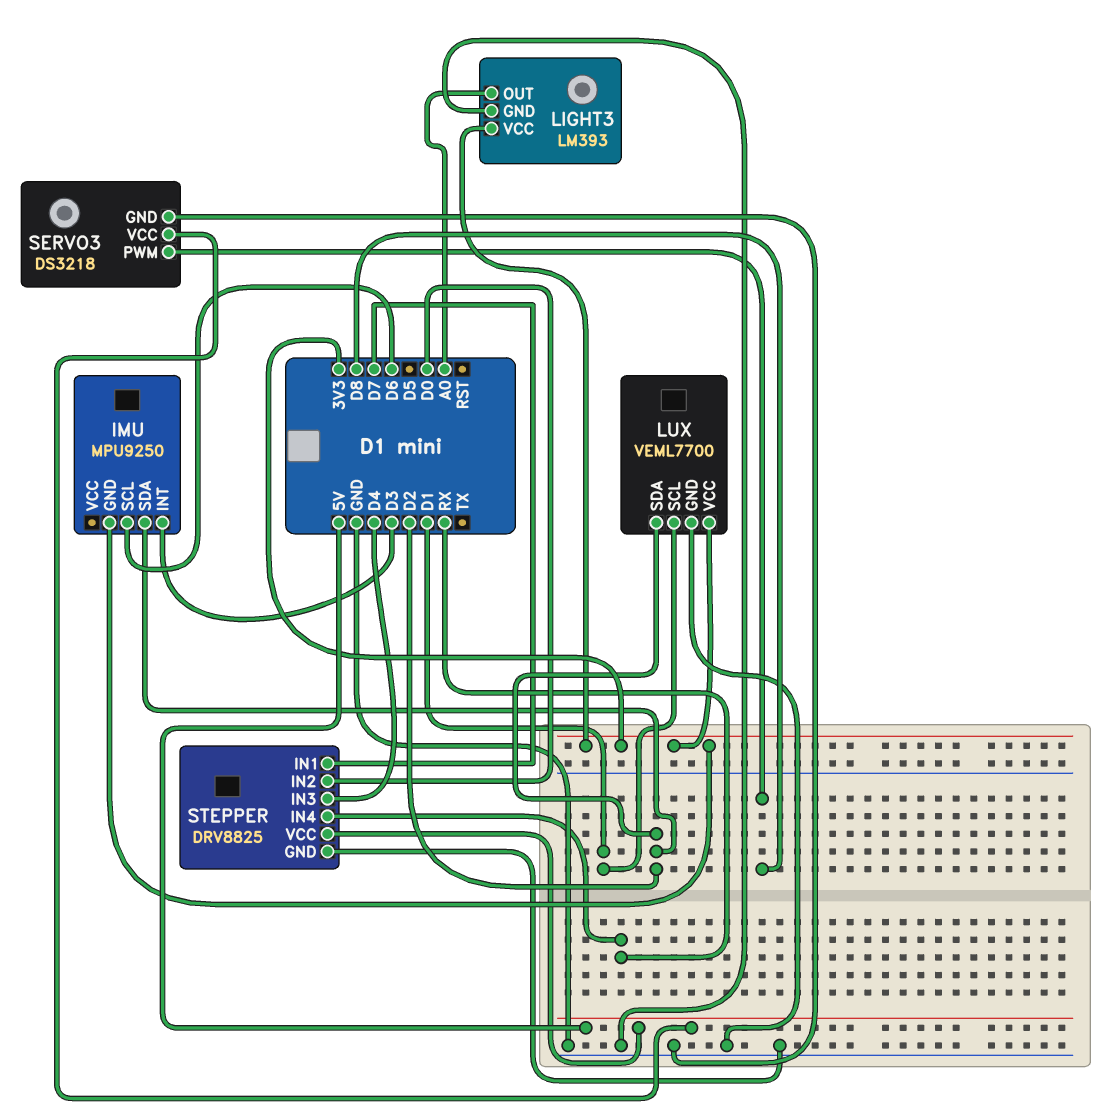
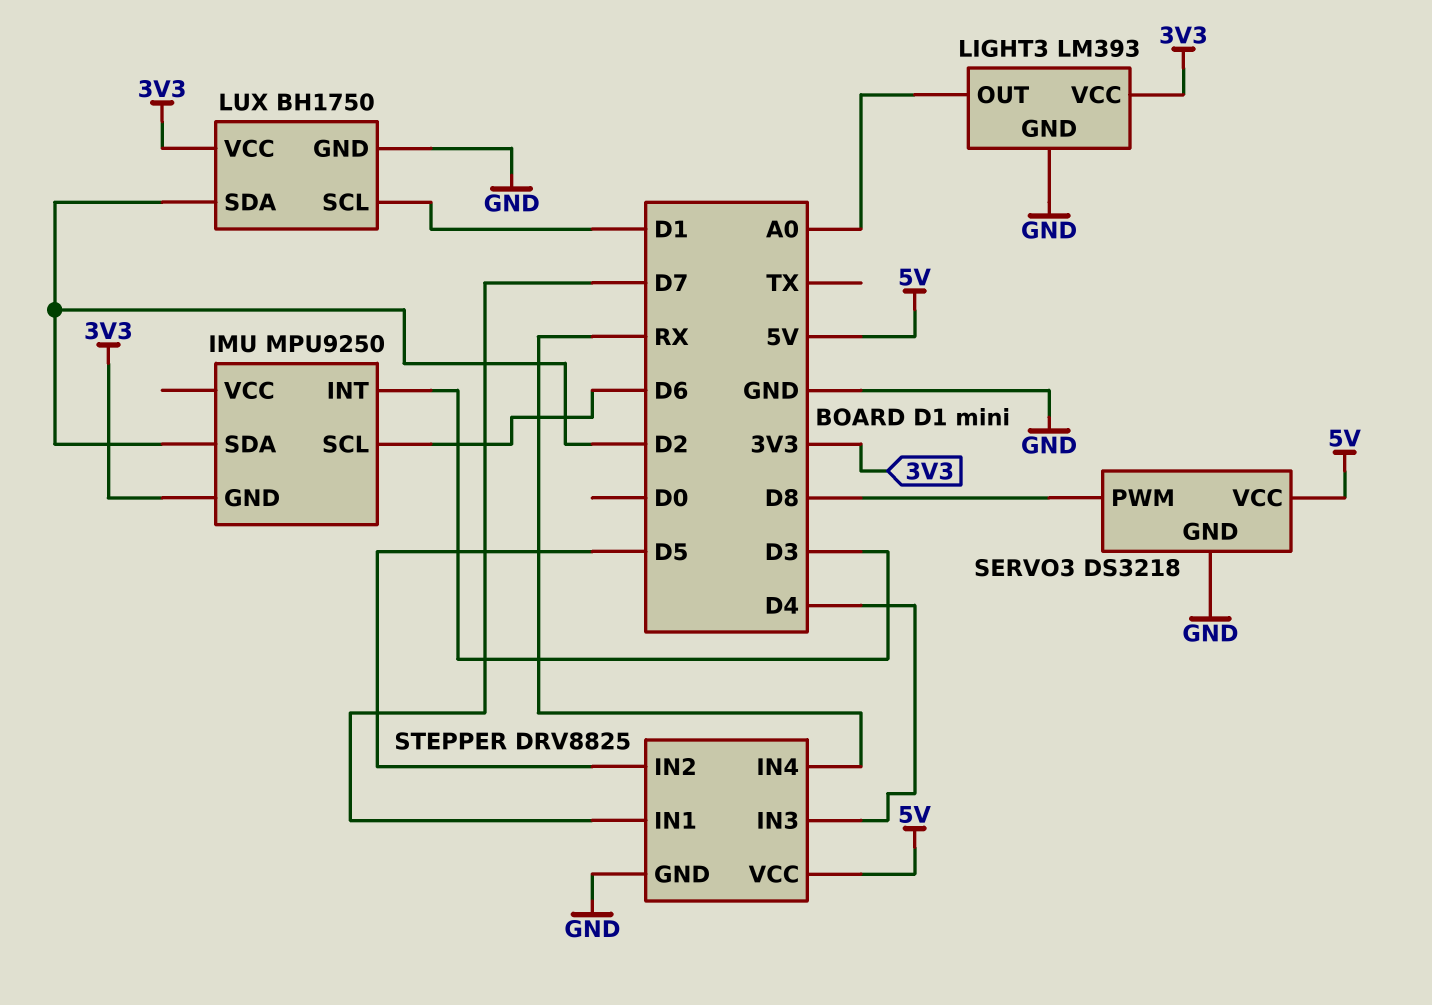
LUX: VEML7700 -> BH1750
STEPPER pin IN2: D0 -> D5

